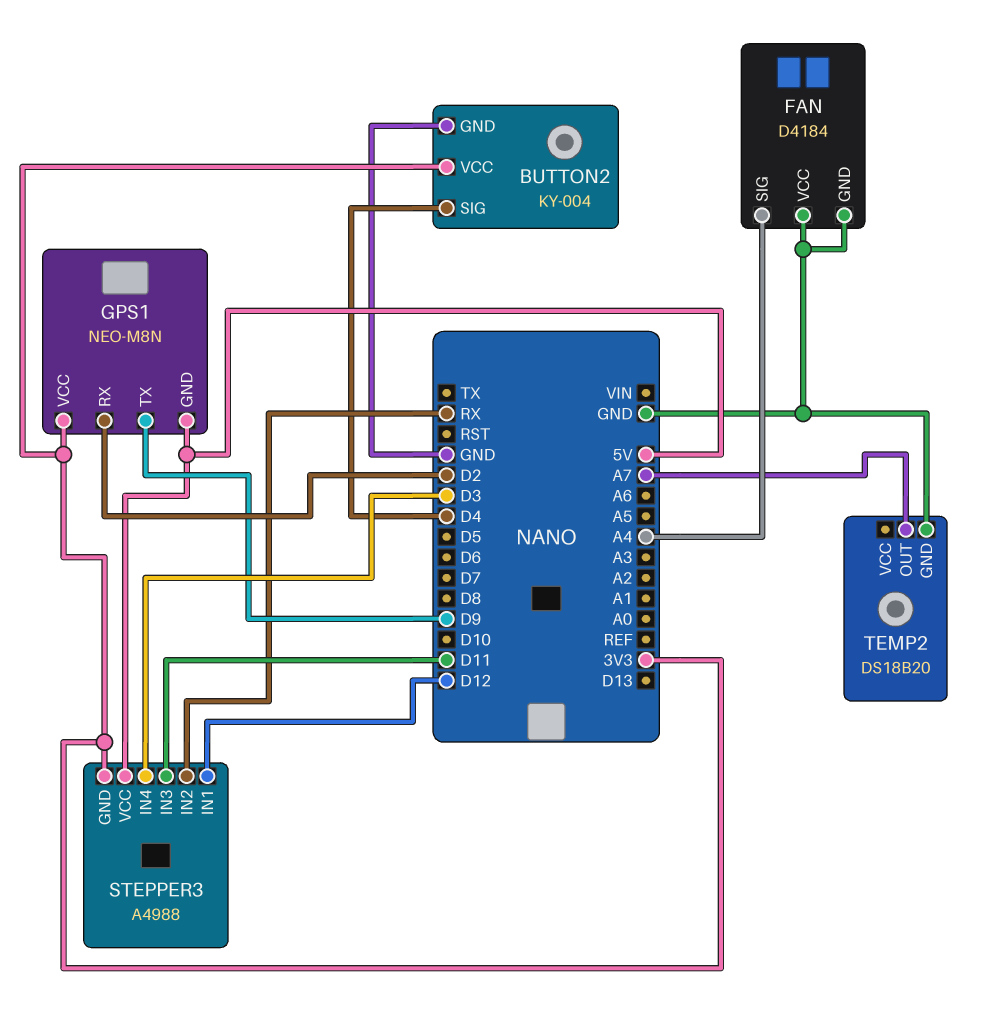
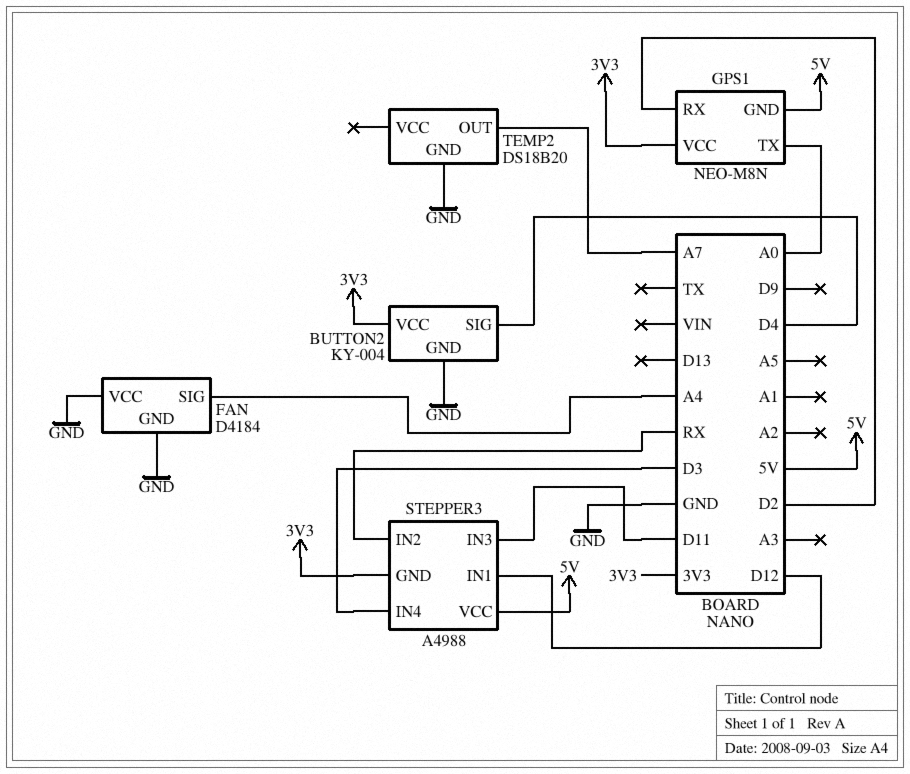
GPS1 pin TX: D9 -> A0

